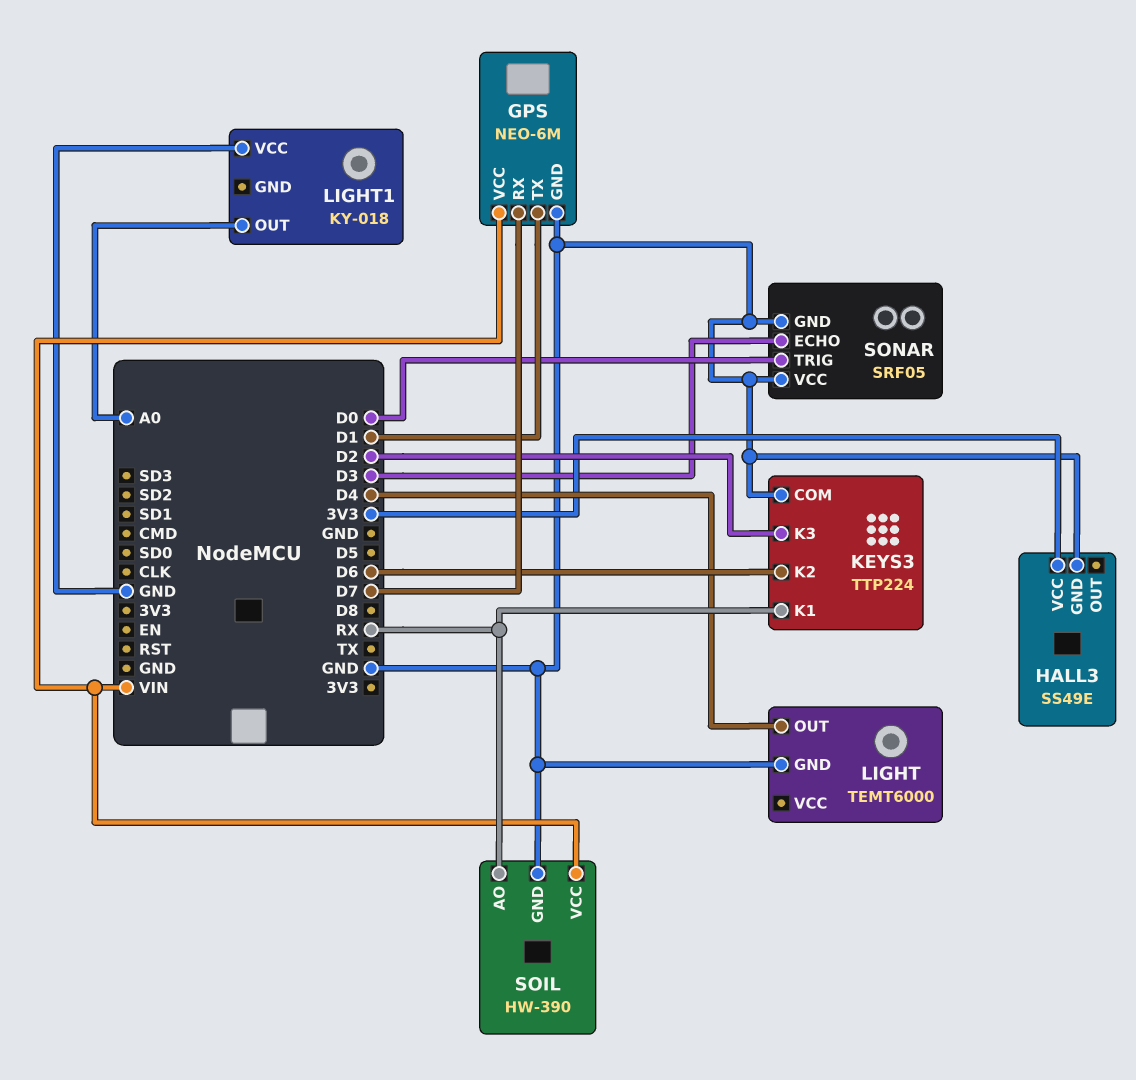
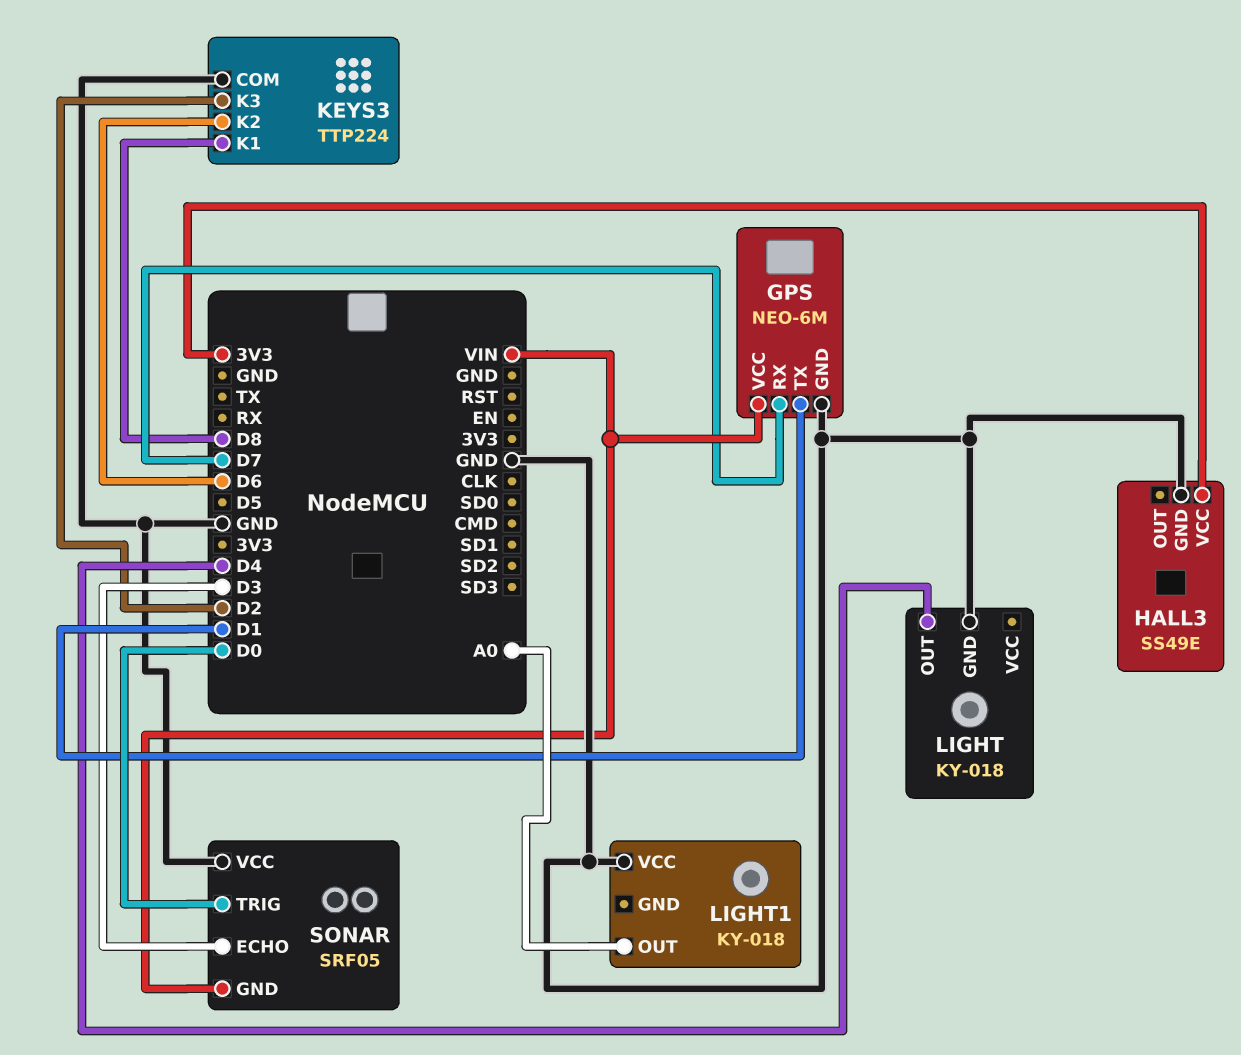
KEYS3 pin K1: RX -> D8
LIGHT: TEMT6000 -> KY-018
SOIL: HW-390 -> none
SOIL pin AO: RX -> none
SOIL pin GND: GND -> none
SOIL pin VCC: VIN -> none
SONAR pin GND: GND -> VIN

